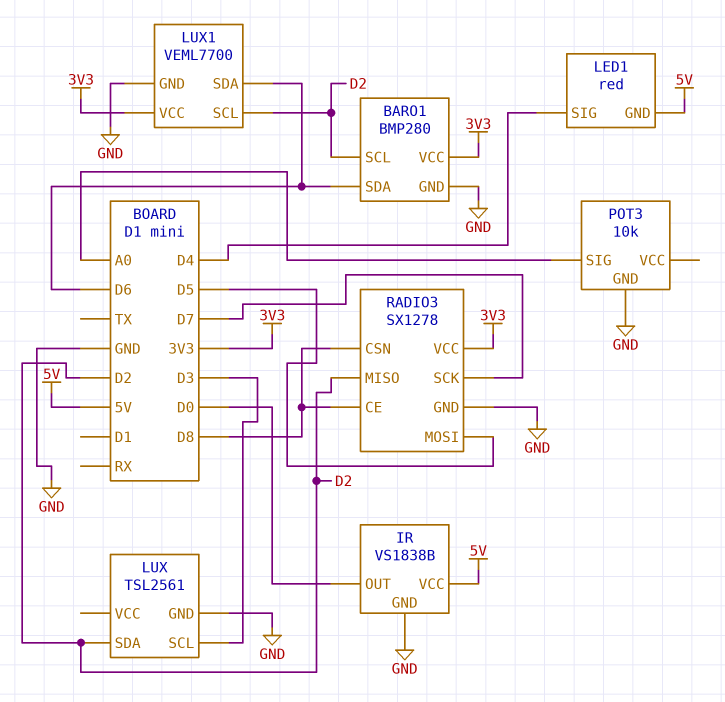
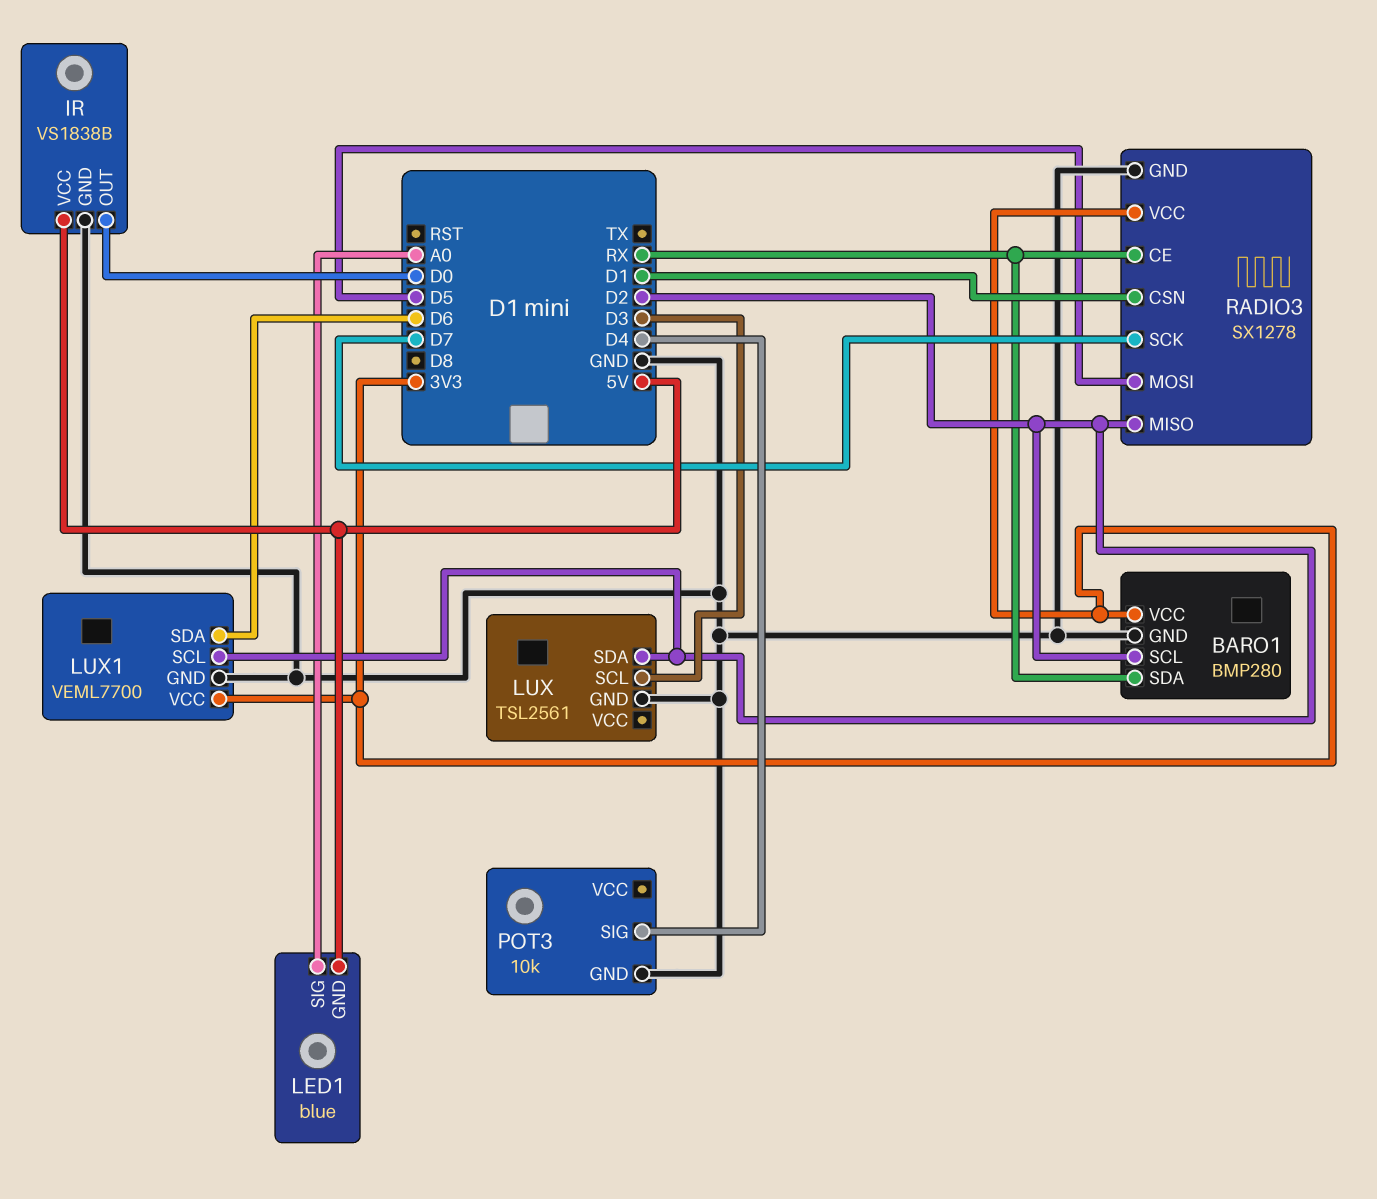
BARO1 pin SDA: D6 -> RX
LED1: red -> blue
LED1 pin SIG: D4 -> A0
POT3 pin SIG: A0 -> D4
RADIO3 pin CE: D8 -> RX
RADIO3 pin CSN: D8 -> D1

